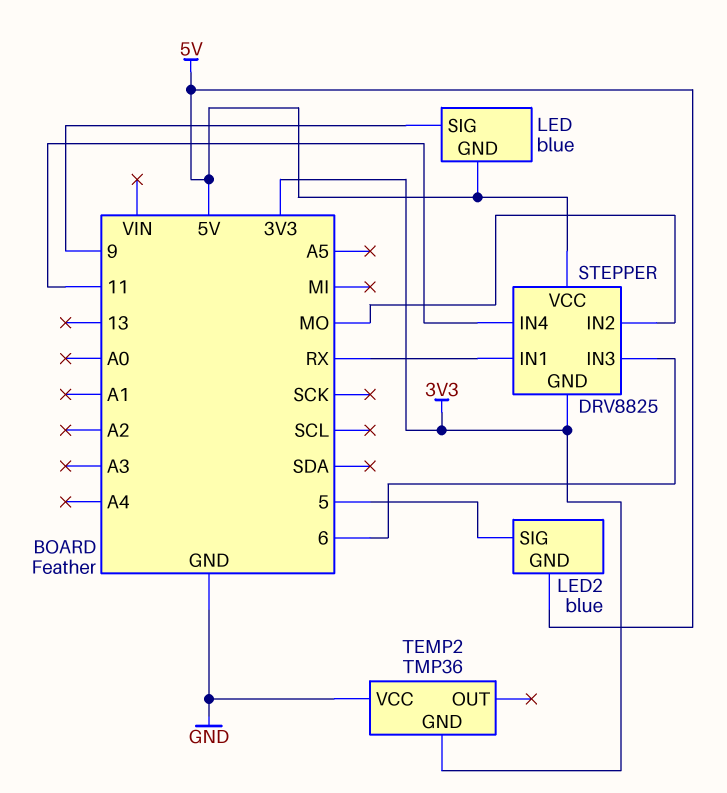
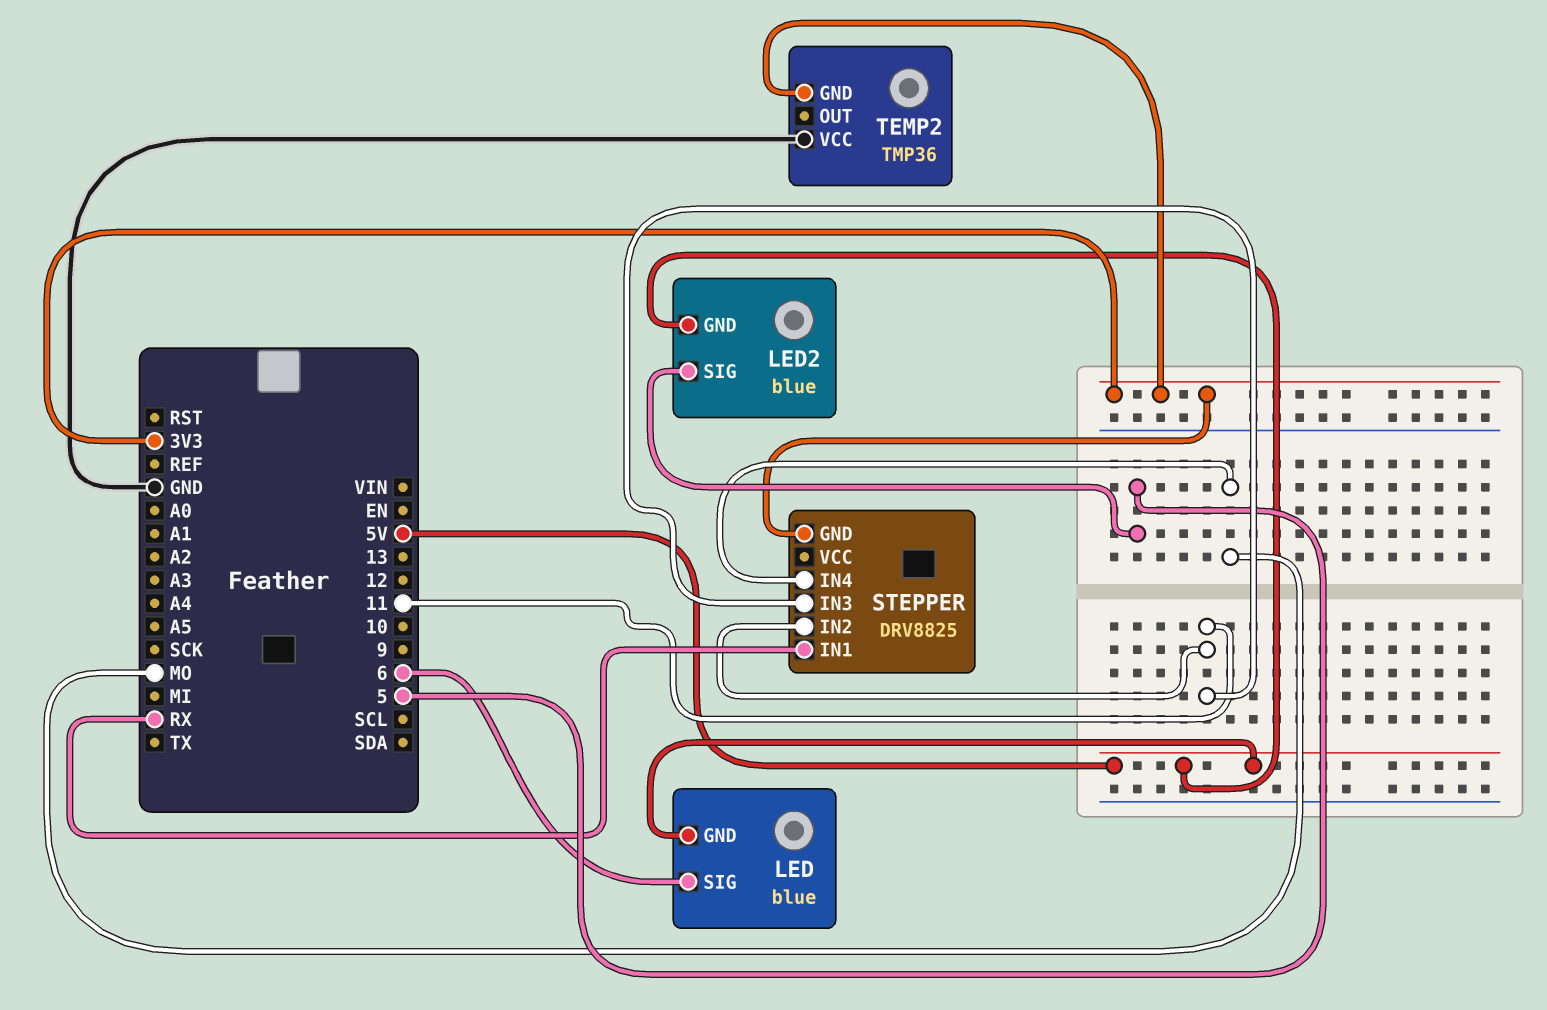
LED pin SIG: 9 -> 6
STEPPER pin IN2: MO -> 11
STEPPER pin IN3: 6 -> 11
STEPPER pin IN4: 11 -> MO
STEPPER pin VCC: 5V -> none

